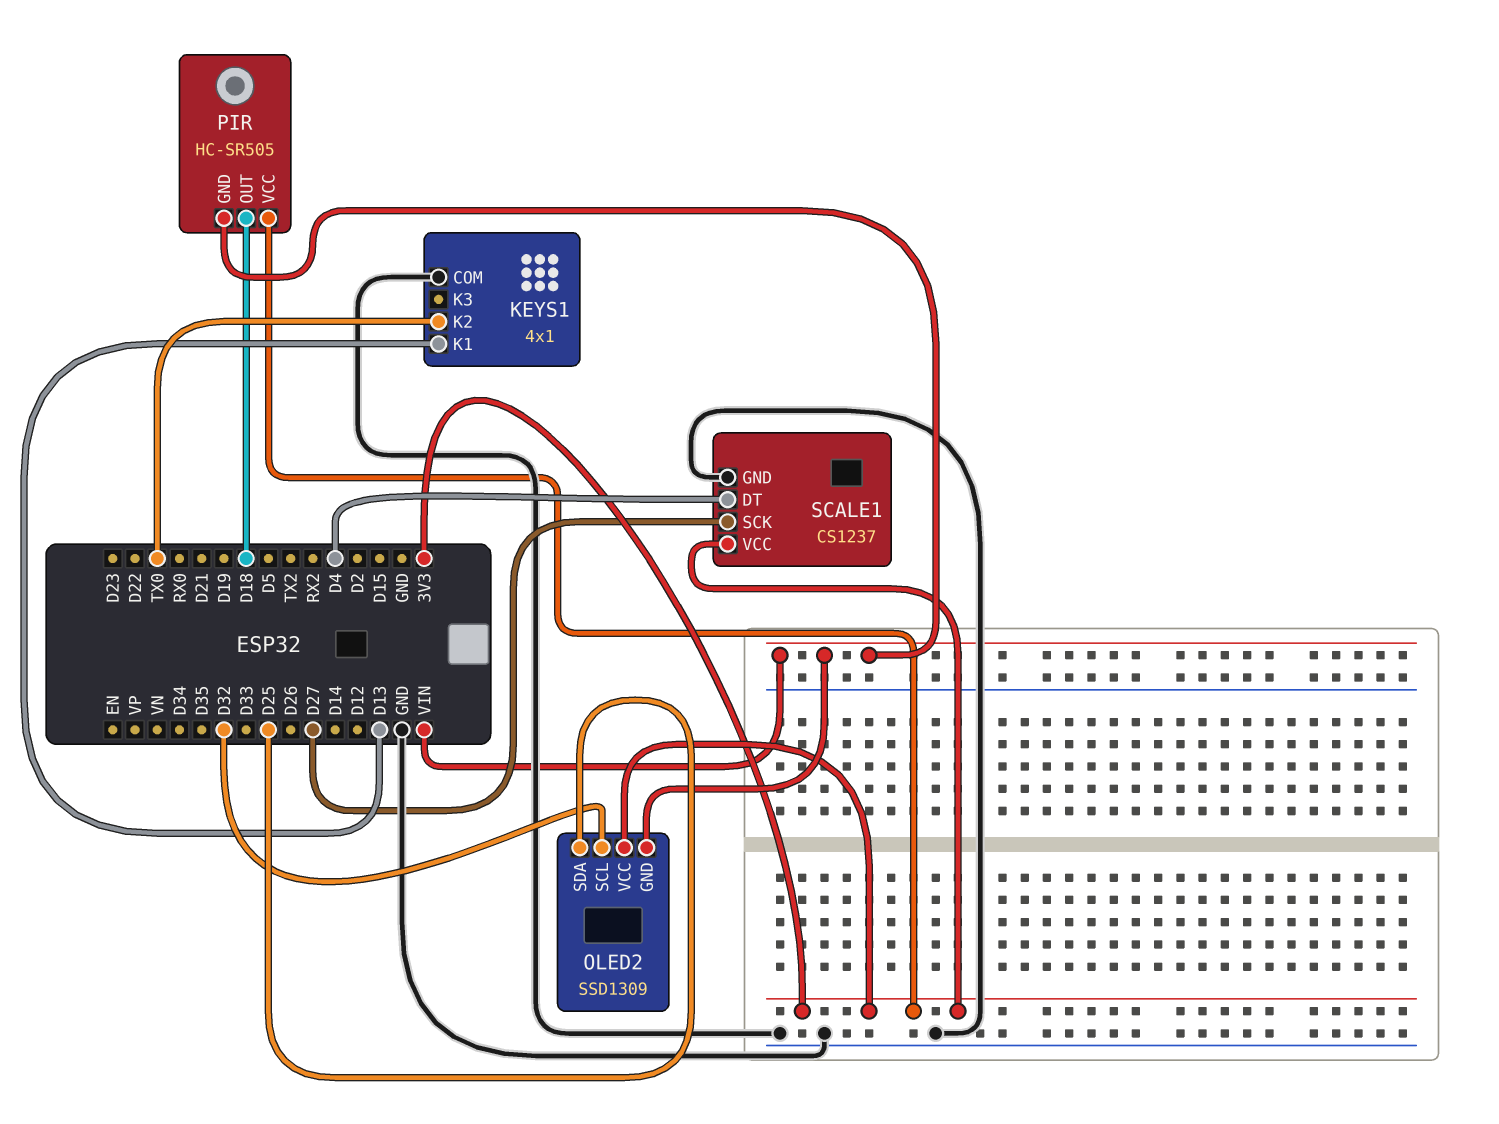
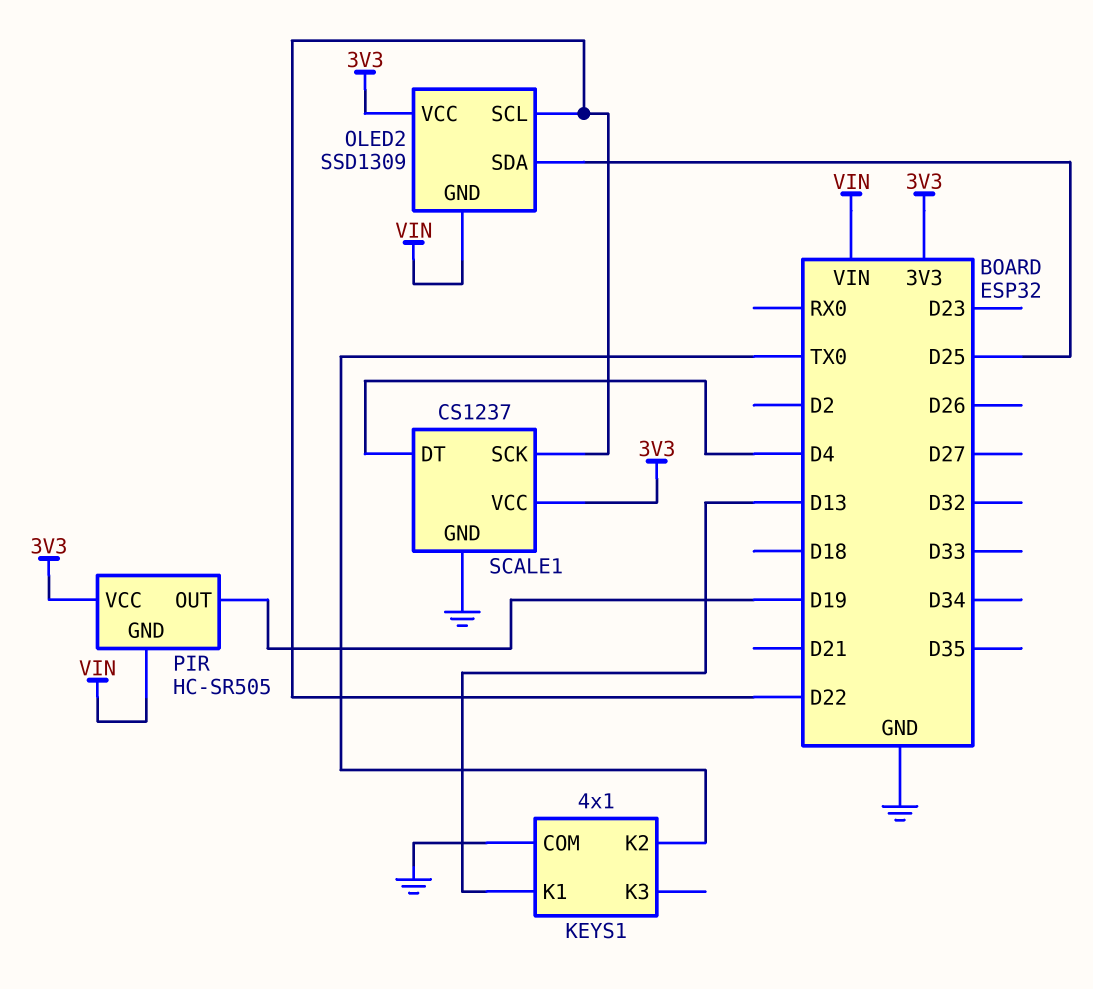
OLED2 pin SCL: D32 -> D22
PIR pin OUT: D18 -> D19
SCALE1 pin SCK: D27 -> D22

